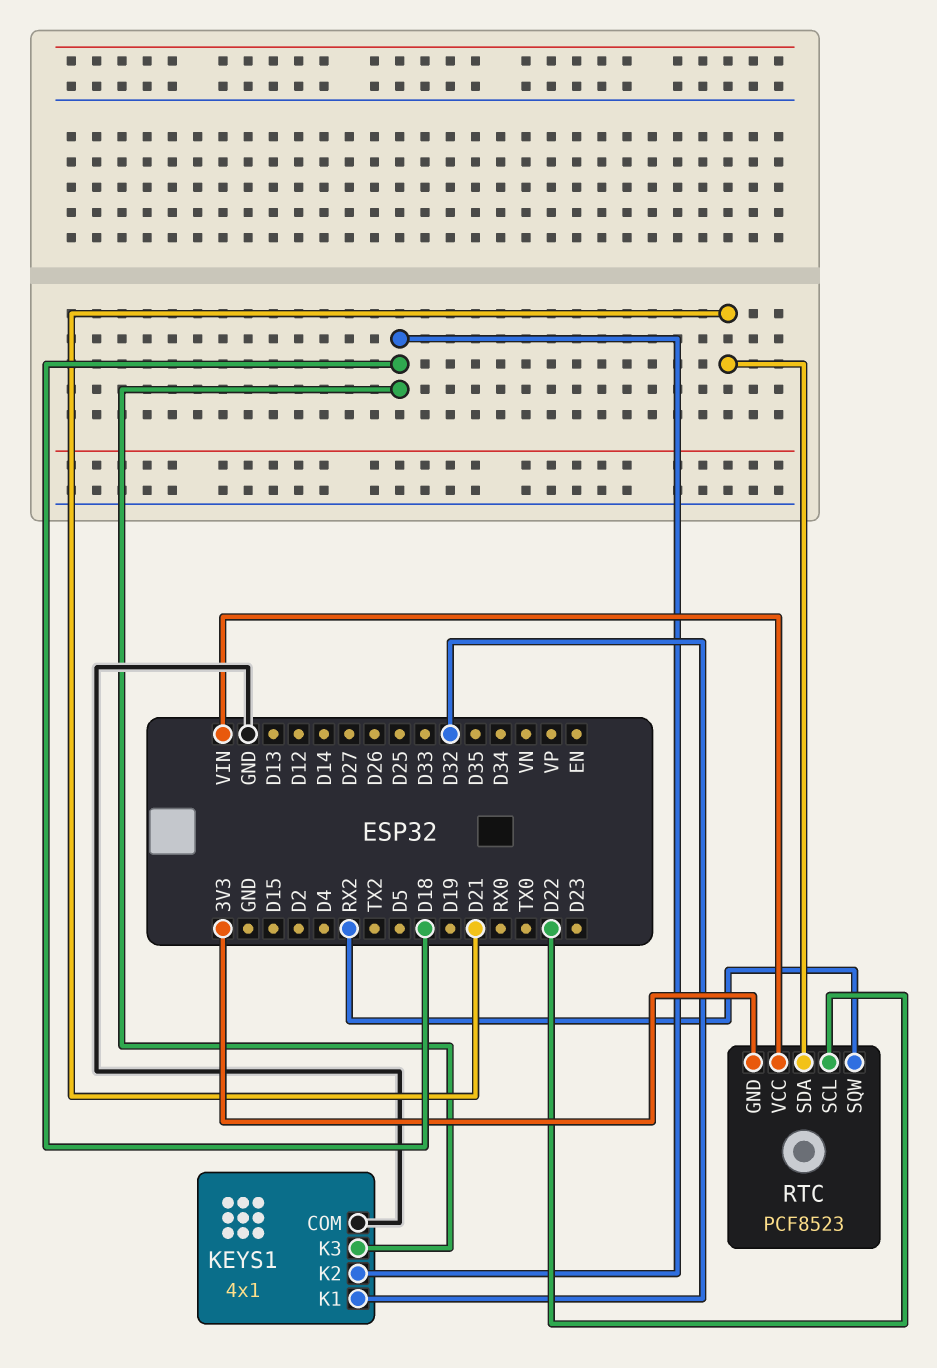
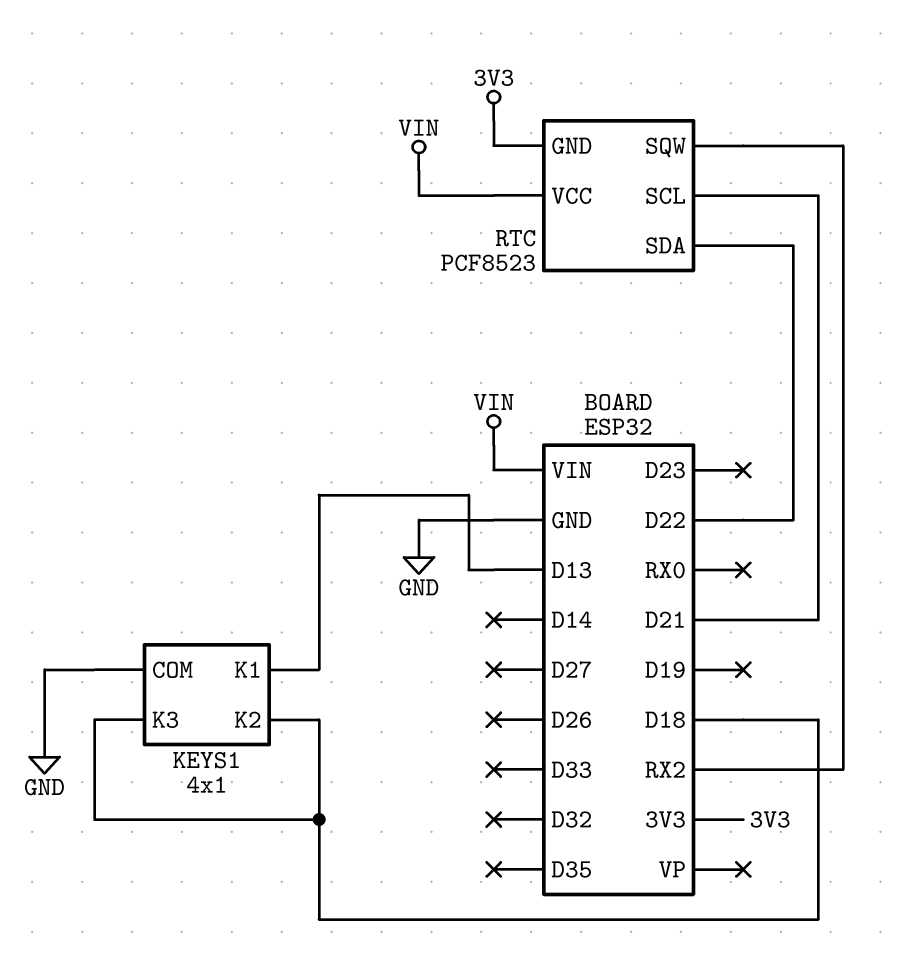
KEYS1 pin K1: D32 -> D13
RTC pin SCL: D22 -> D21
RTC pin SDA: D21 -> D22

